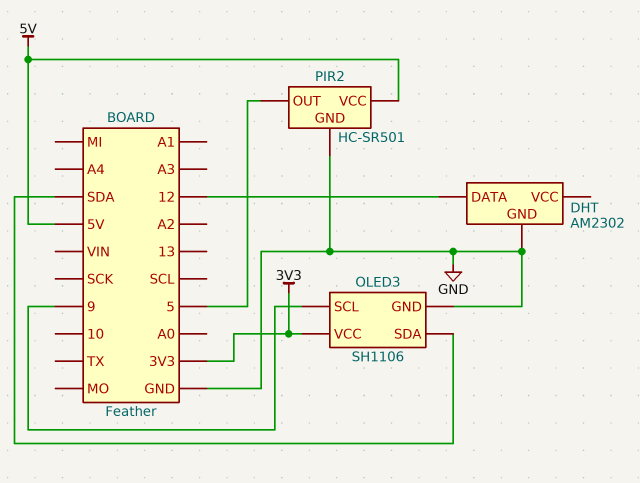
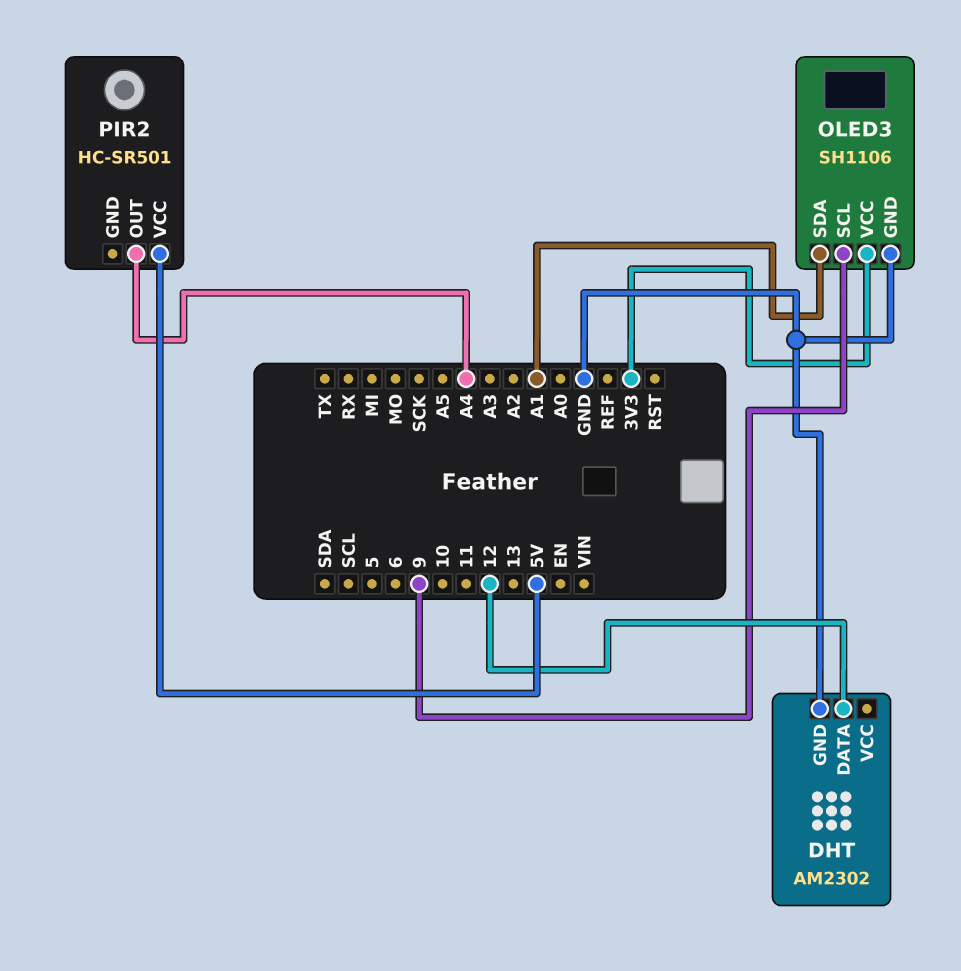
OLED3 pin SDA: SDA -> A1
PIR2 pin GND: GND -> none
PIR2 pin OUT: 5 -> A4

